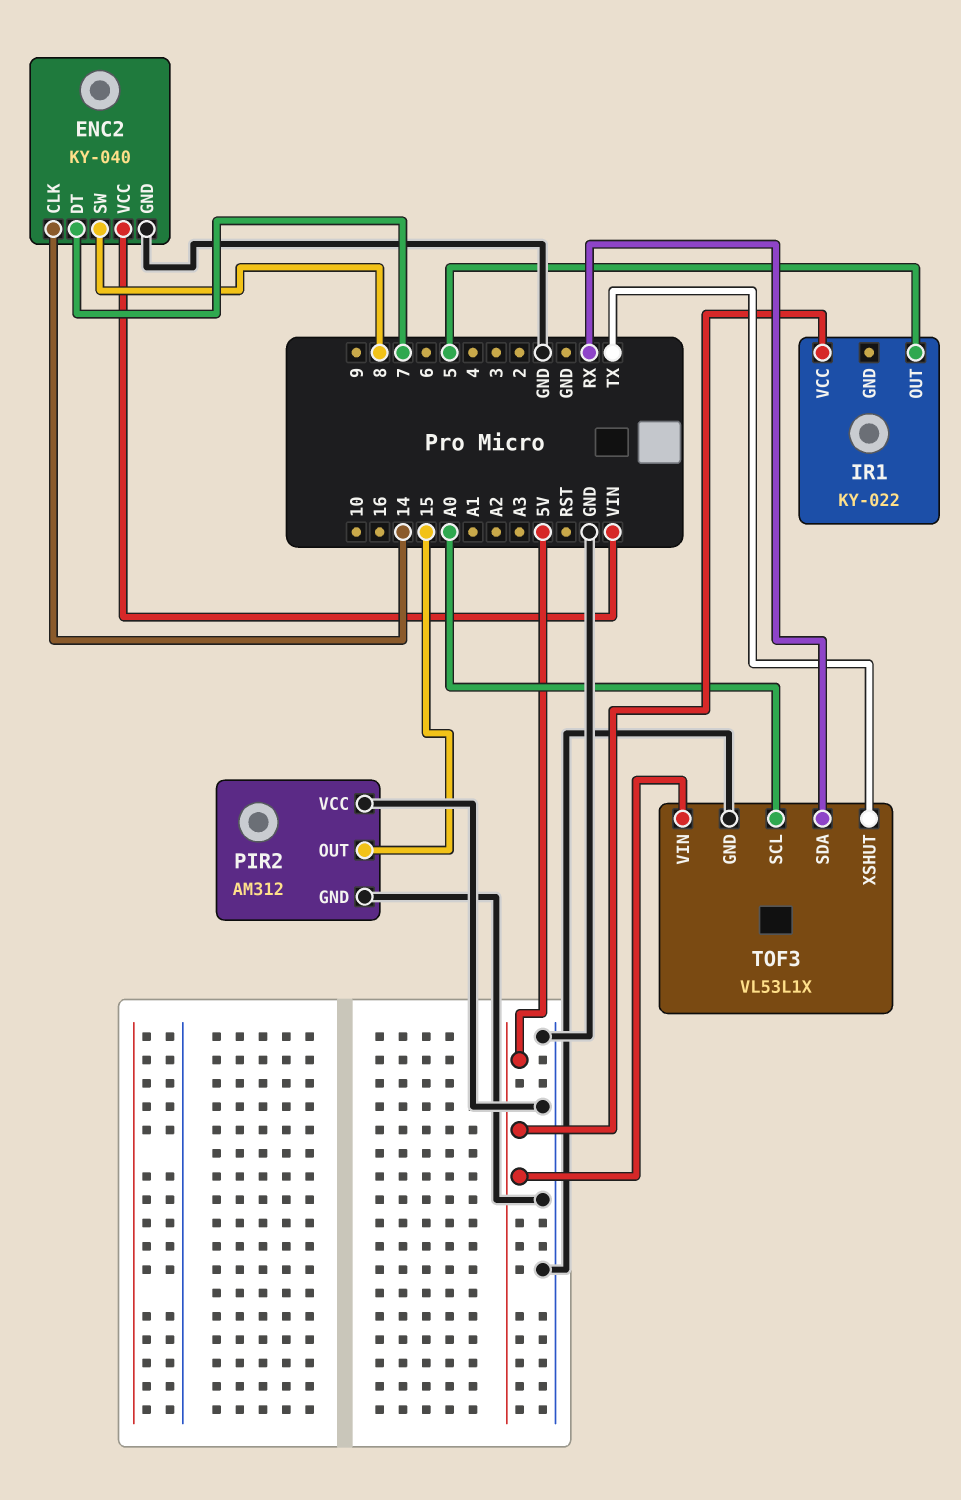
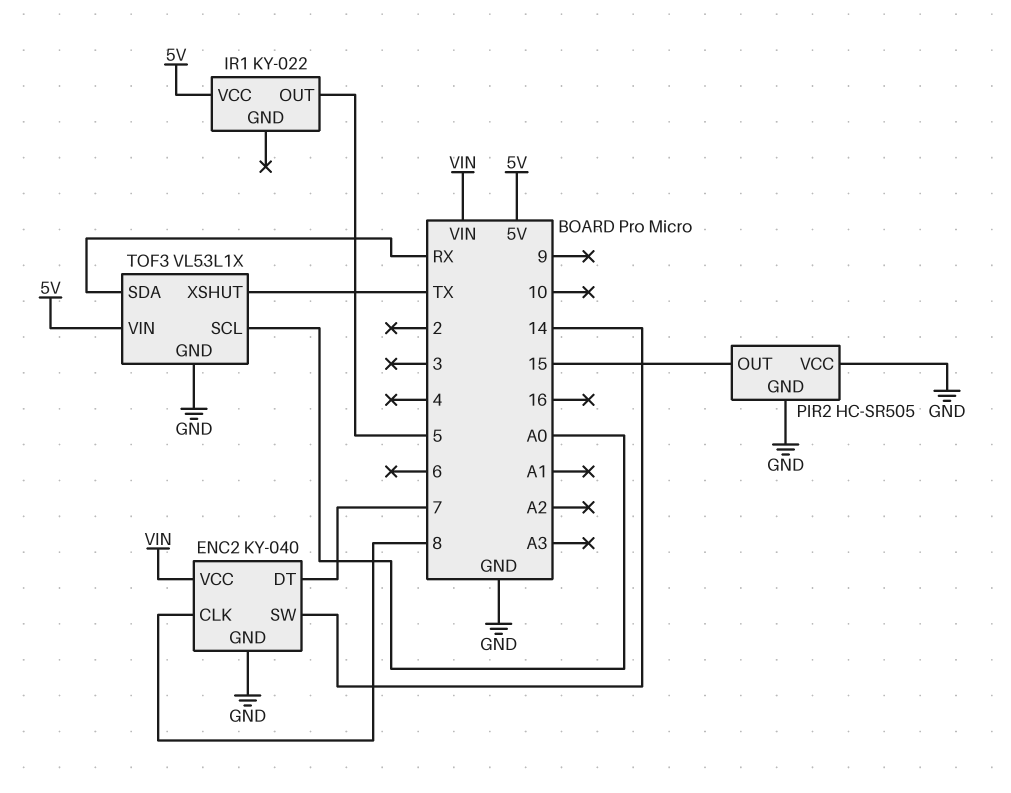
ENC2 pin CLK: 14 -> 8
ENC2 pin SW: 8 -> 14
PIR2: AM312 -> HC-SR505

